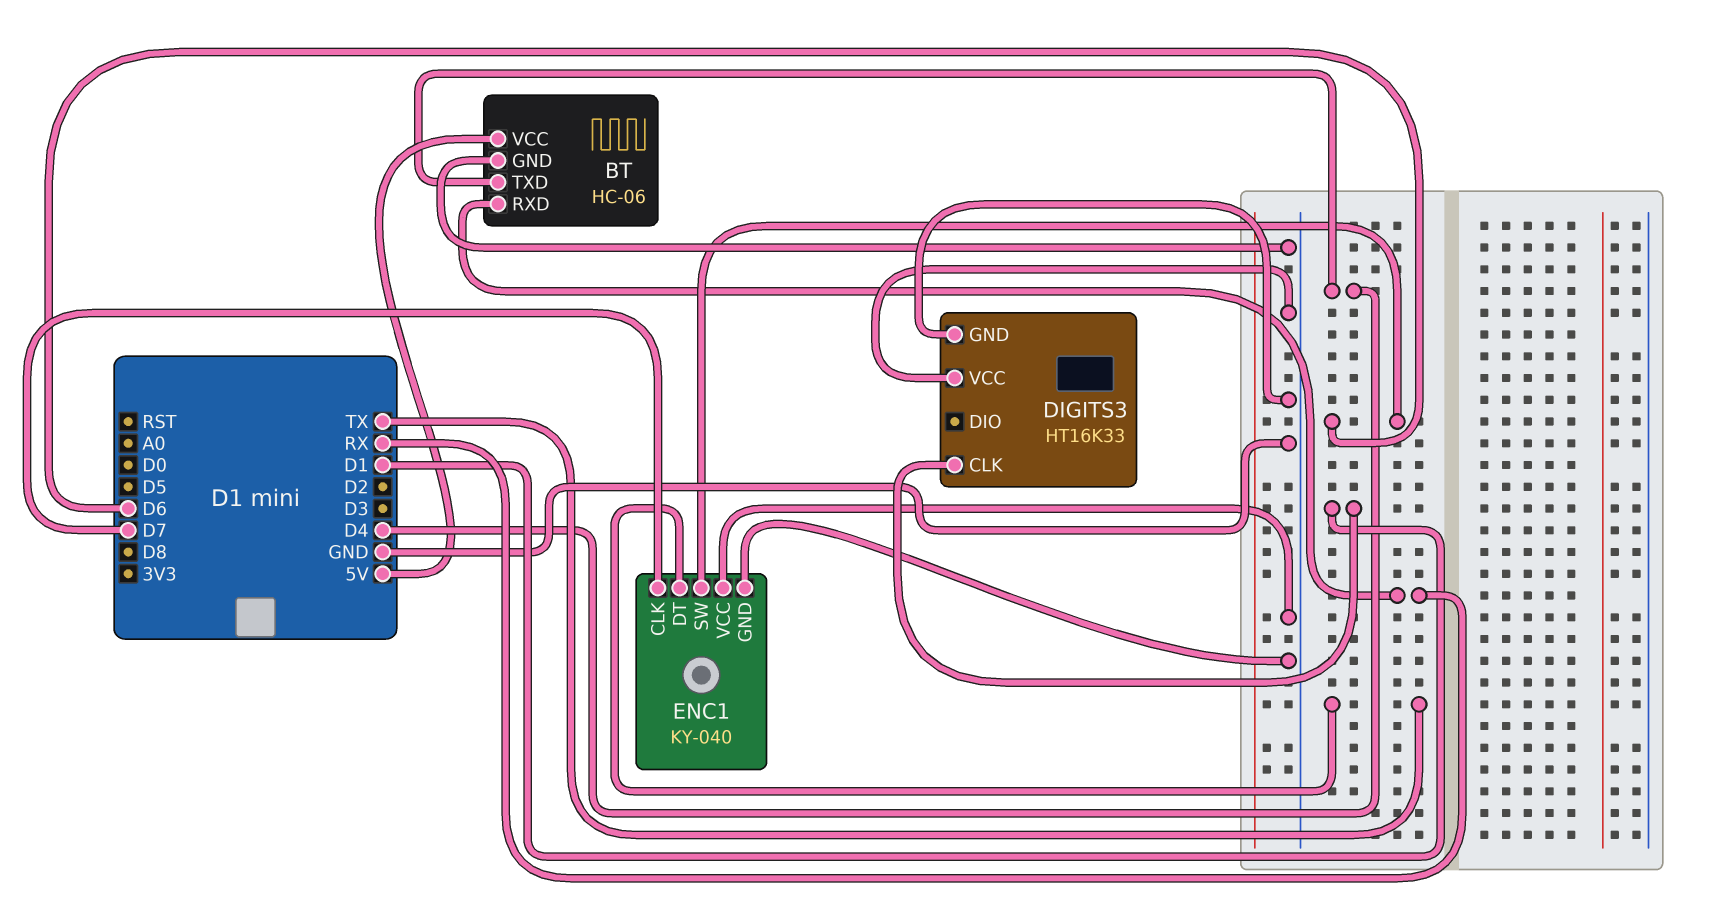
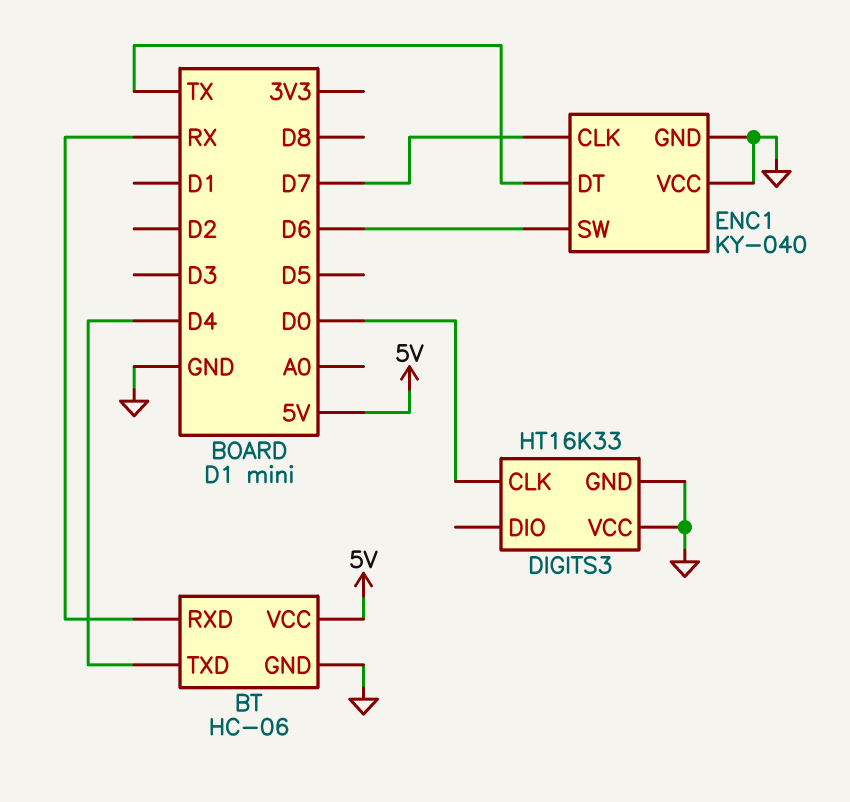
DIGITS3 pin CLK: D1 -> D0

